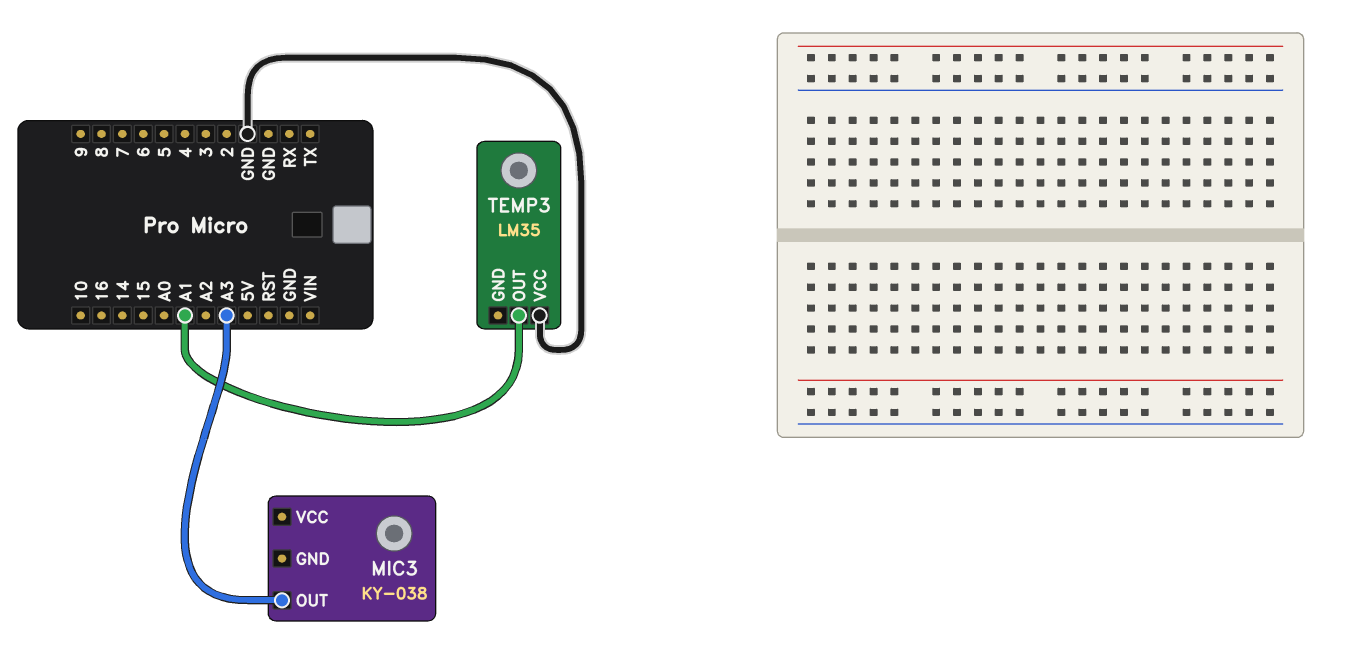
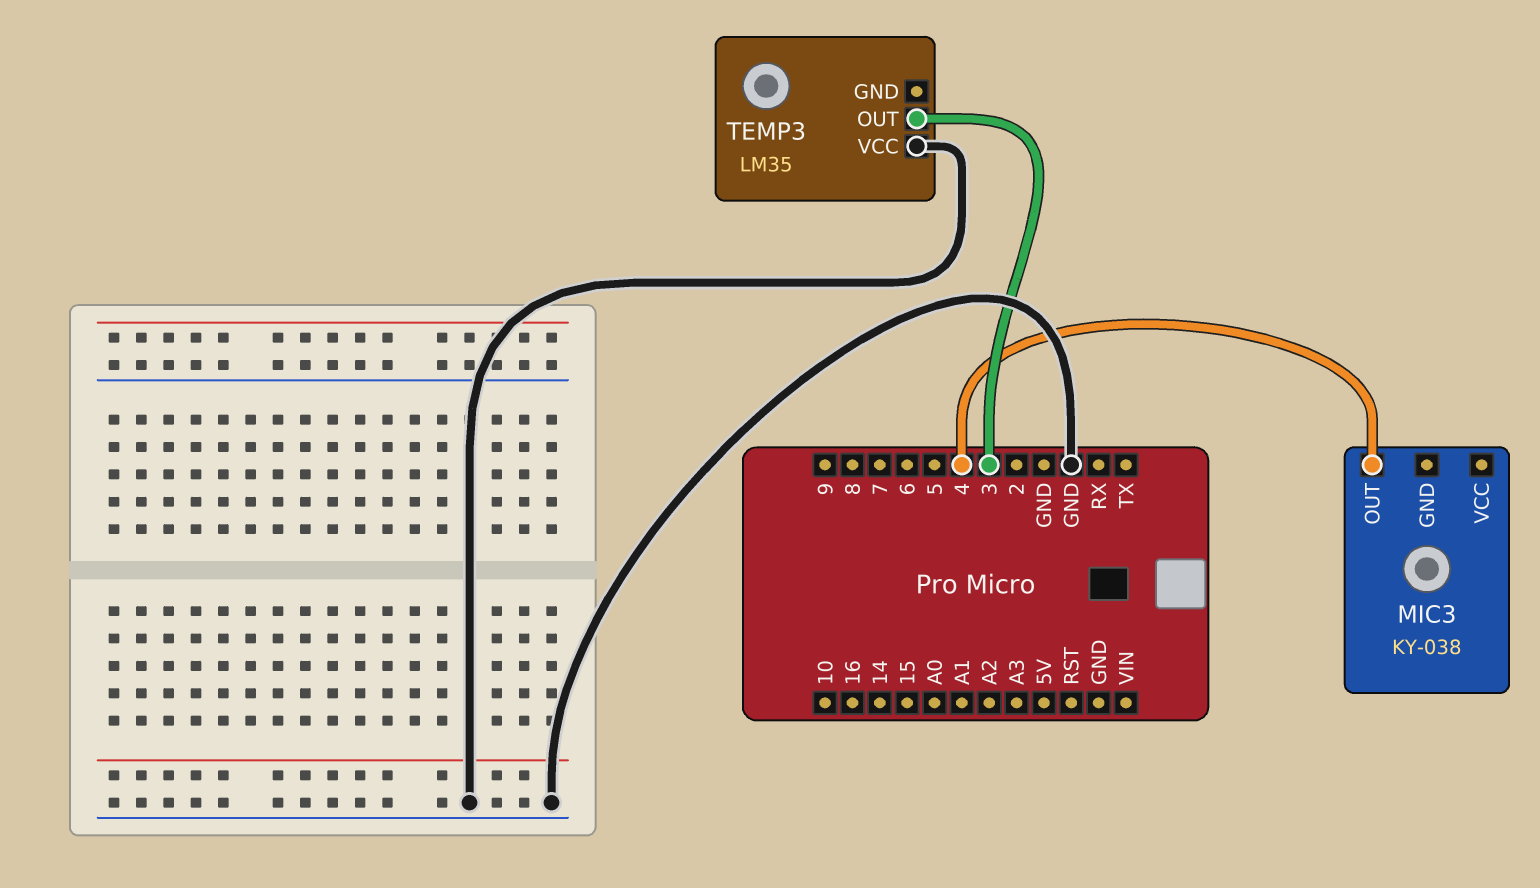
MIC3 pin OUT: A3 -> 4
TEMP3 pin OUT: A1 -> 3

